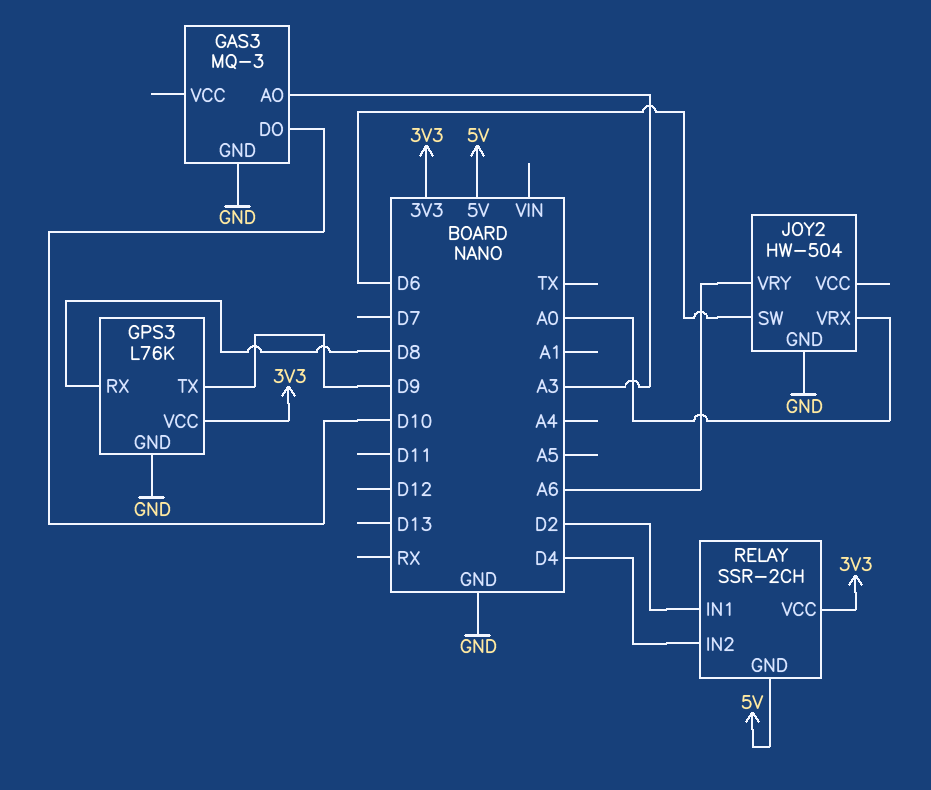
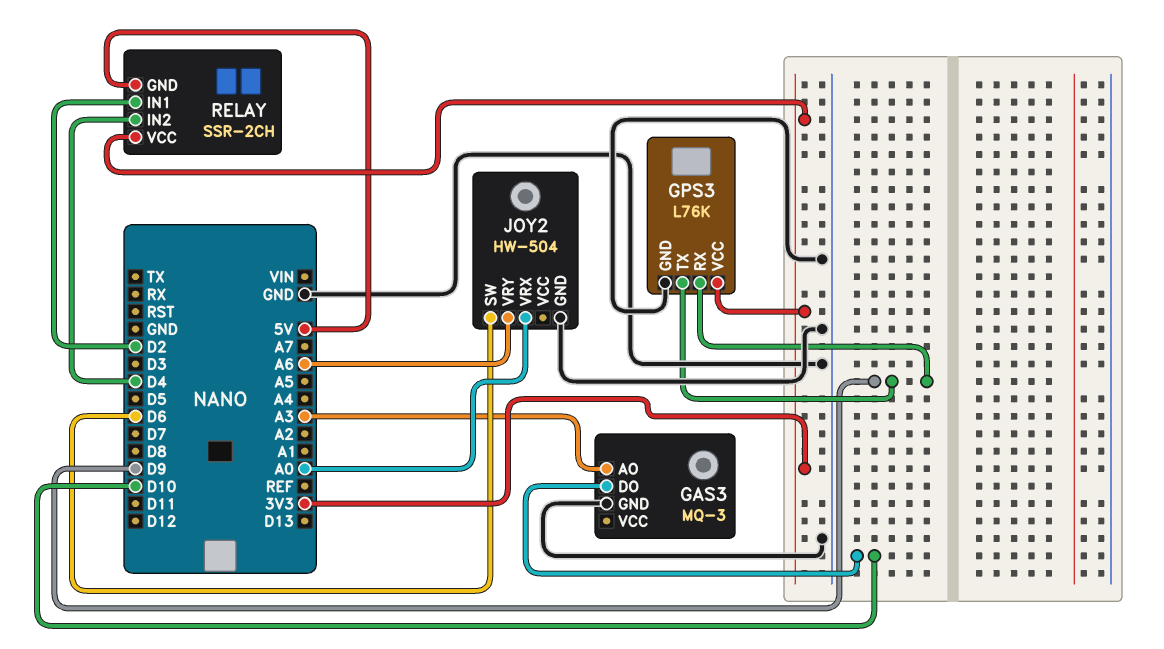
GPS3 pin RX: D8 -> D9

